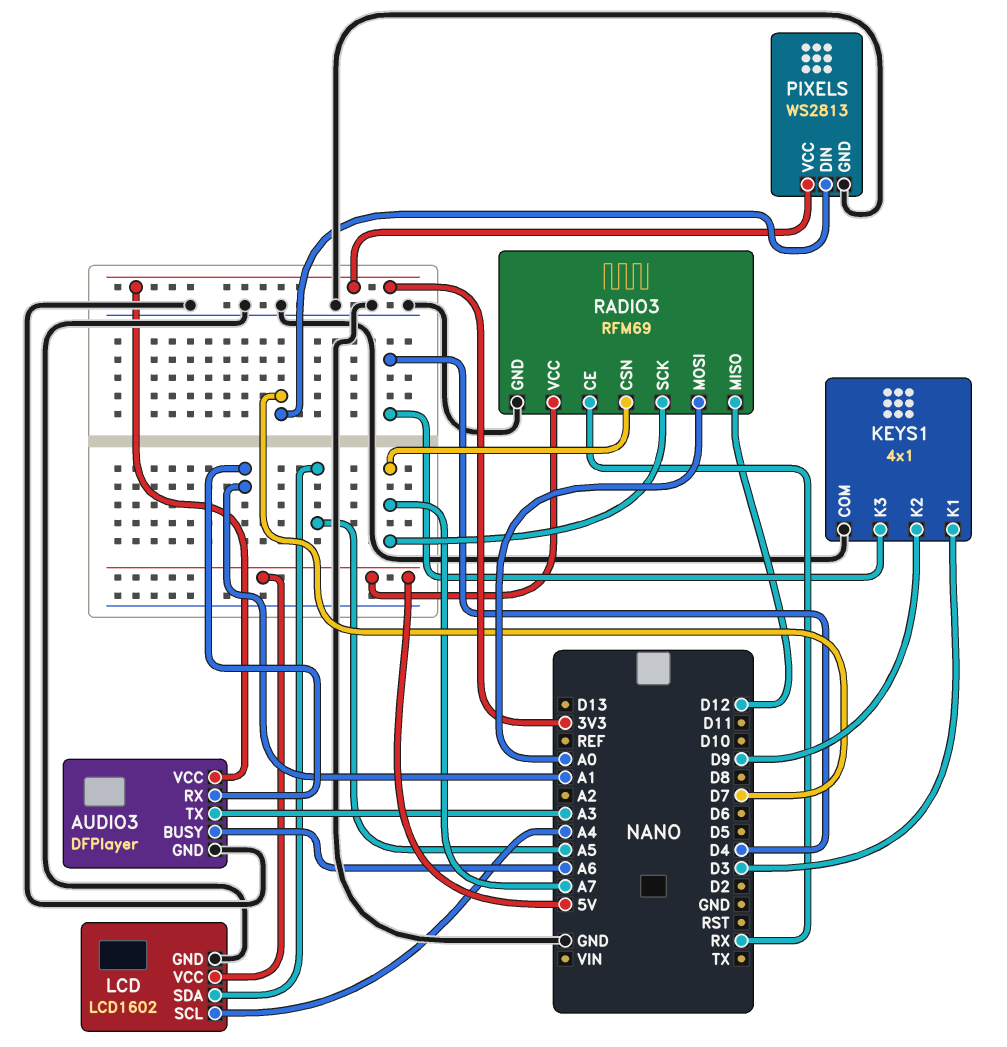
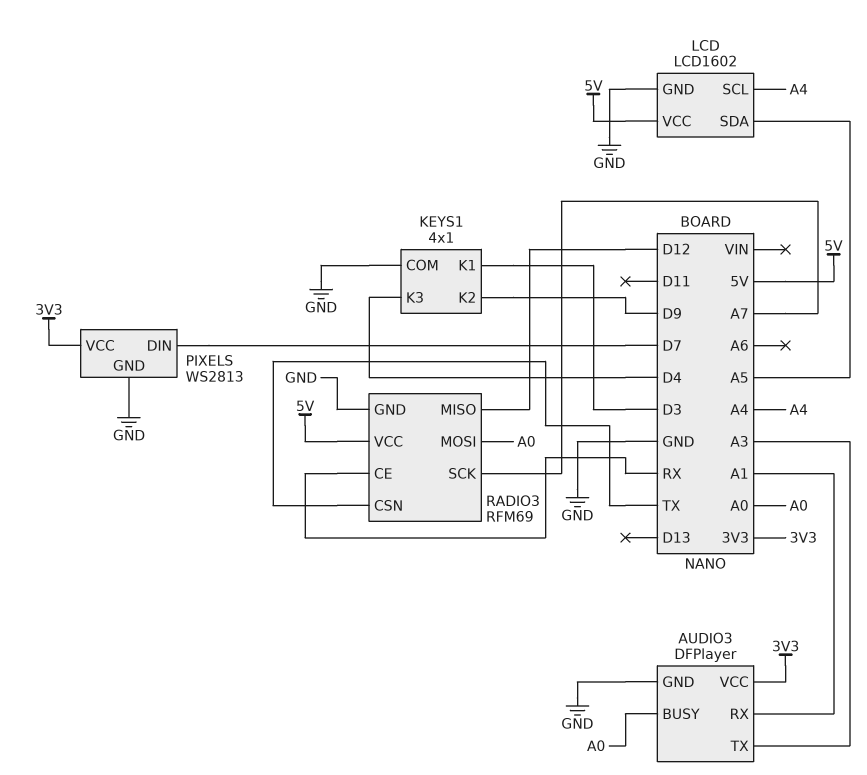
AUDIO3 pin BUSY: A6 -> A0
RADIO3 pin CSN: A7 -> TX

